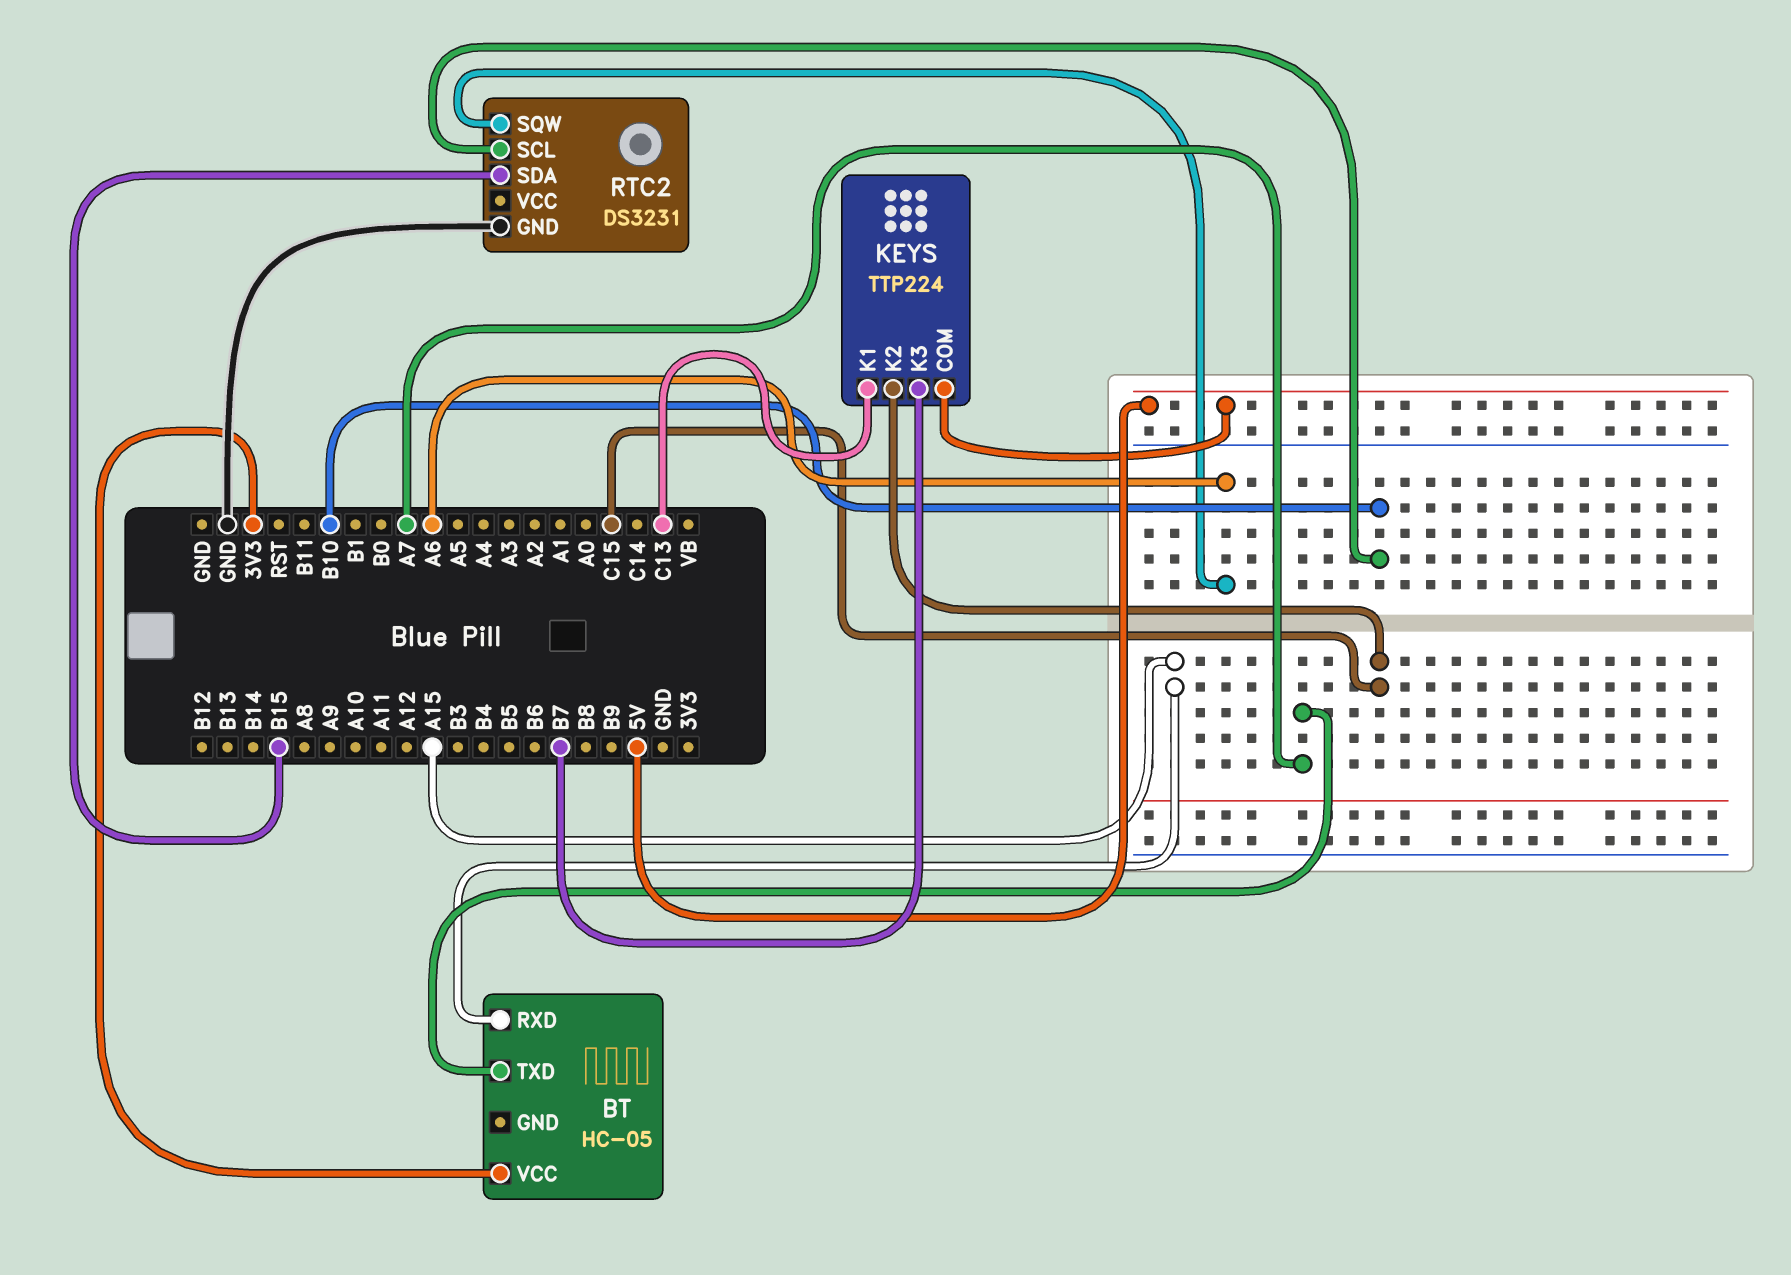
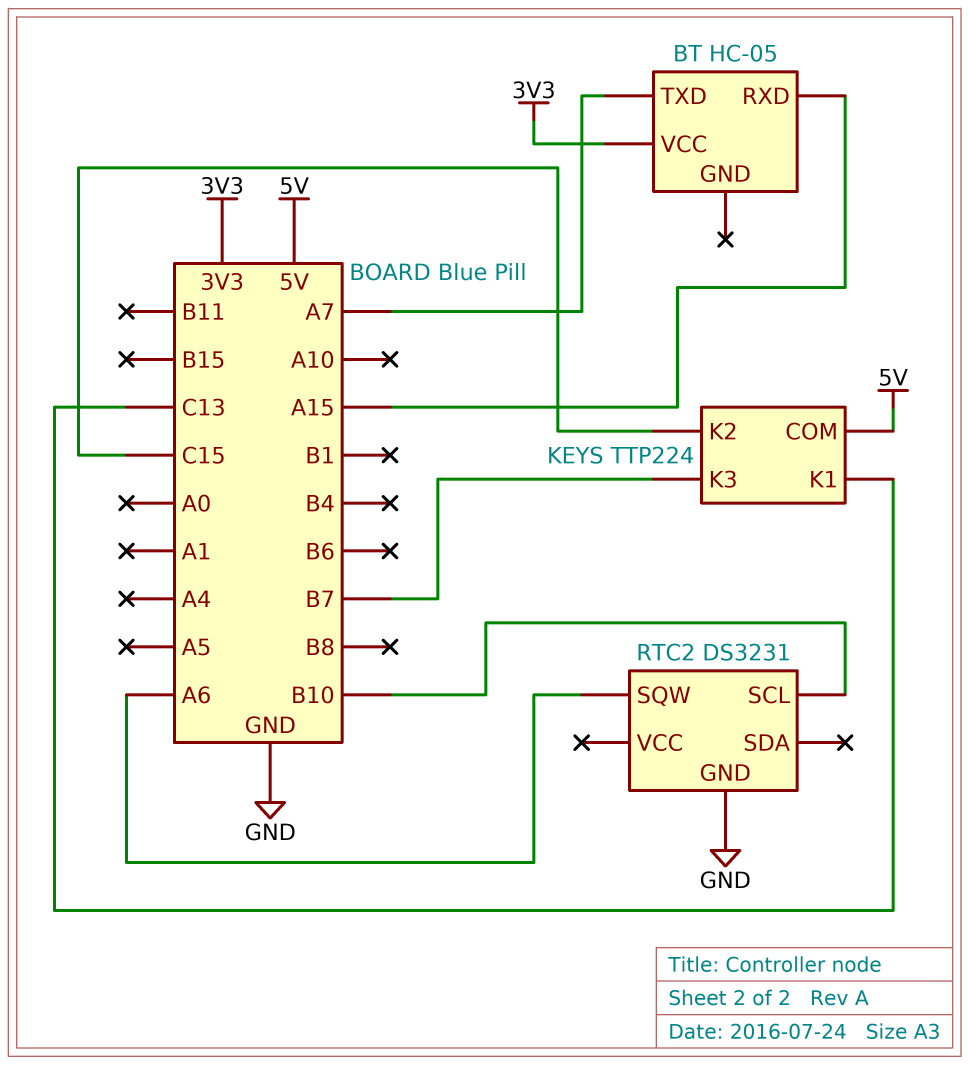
RTC2 pin SDA: B15 -> none

